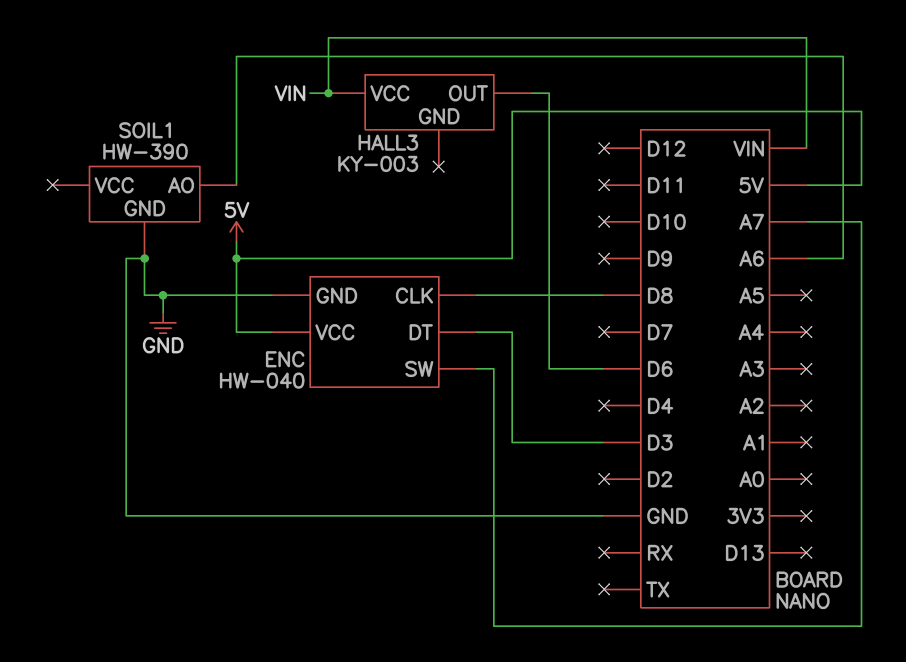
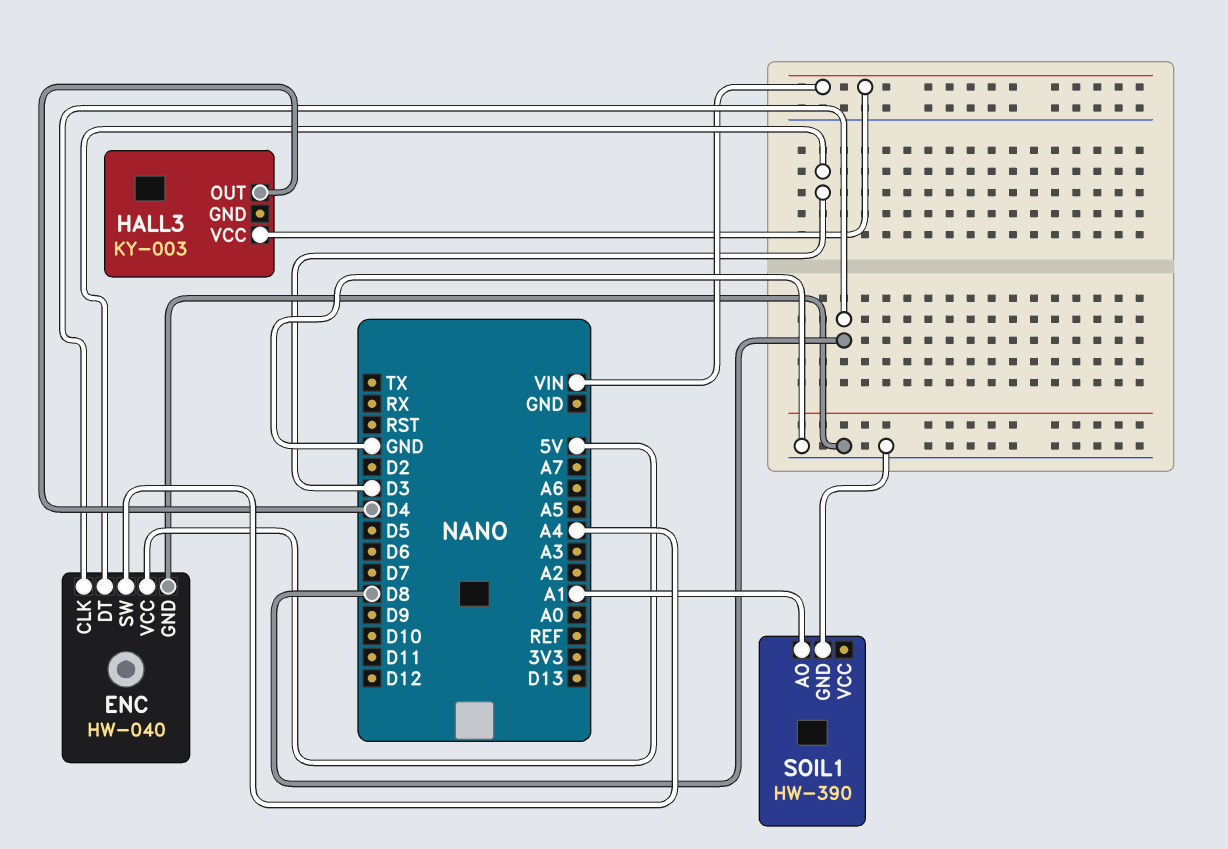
ENC pin SW: A7 -> A4
HALL3 pin OUT: D6 -> D4
SOIL1 pin AO: A6 -> A1

